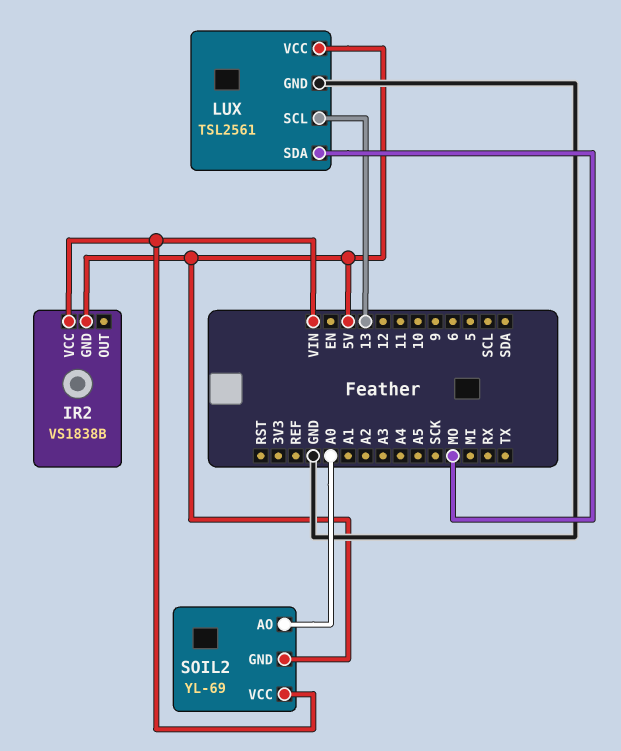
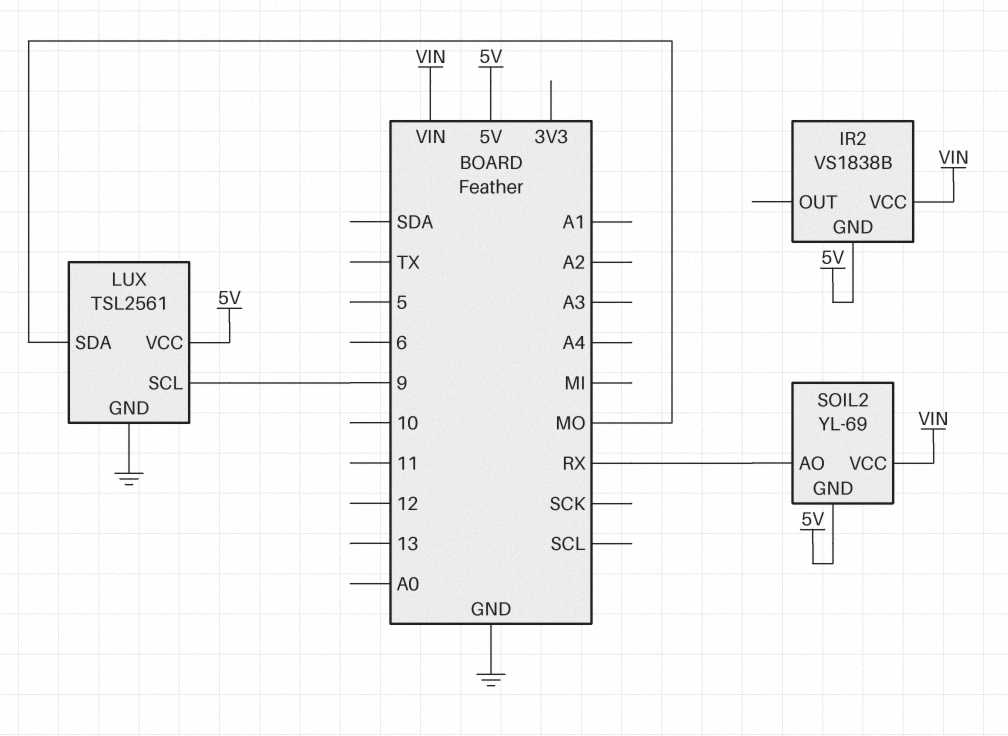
LUX pin SCL: 13 -> 9
SOIL2 pin AO: A0 -> RX

